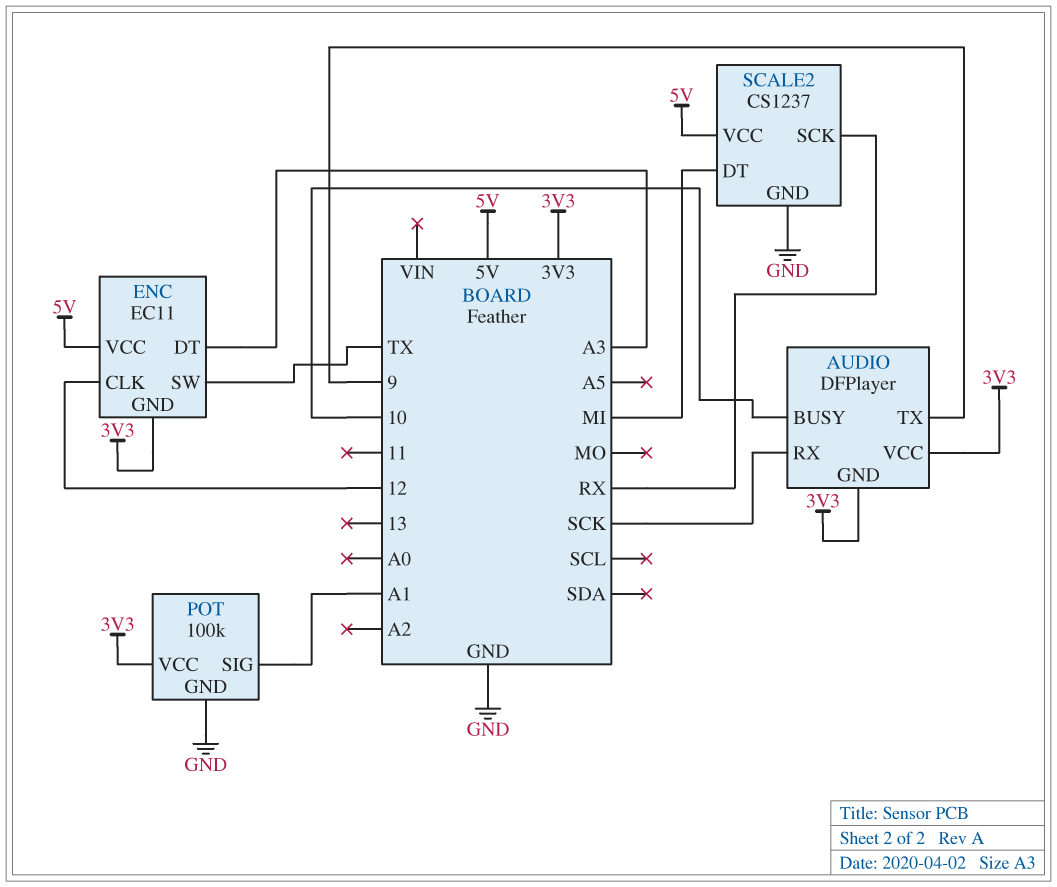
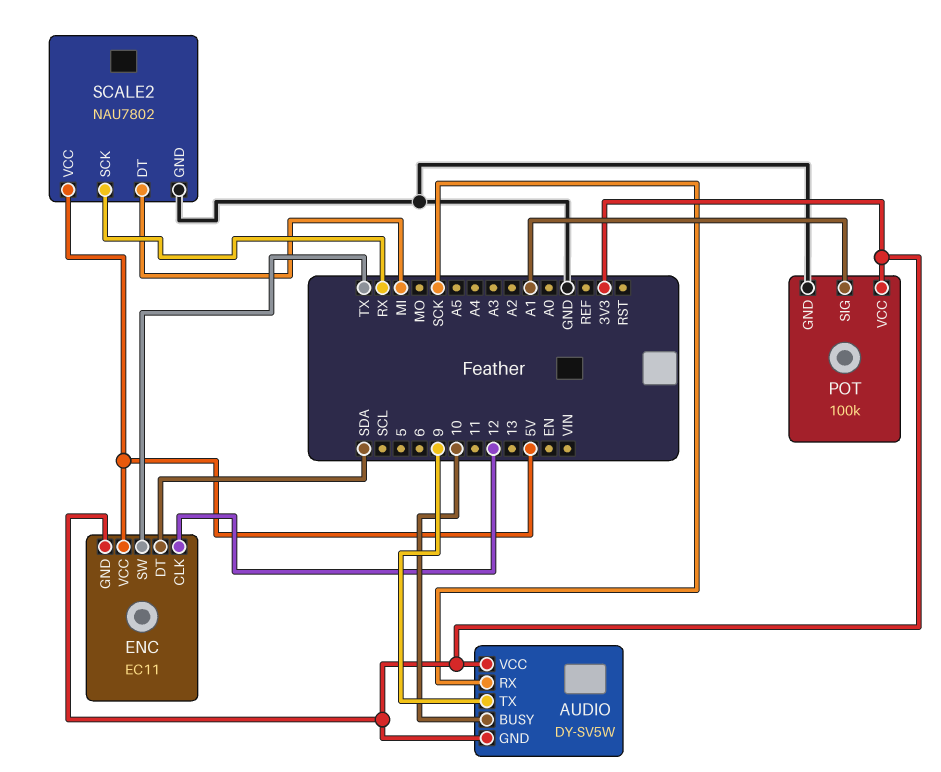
AUDIO: DFPlayer -> DY-SV5W
ENC pin DT: A3 -> SDA
SCALE2: CS1237 -> NAU7802

